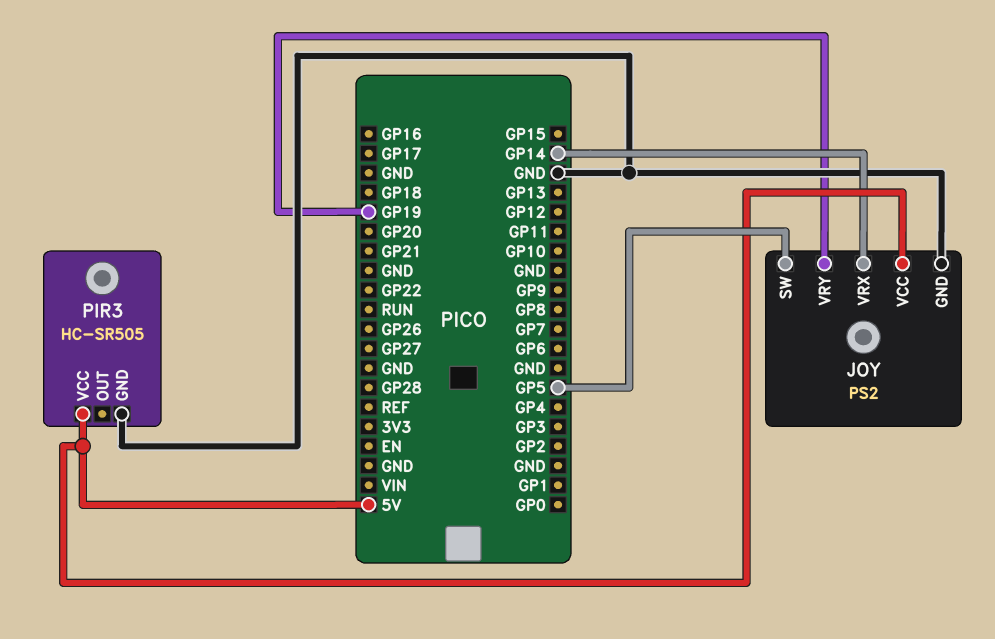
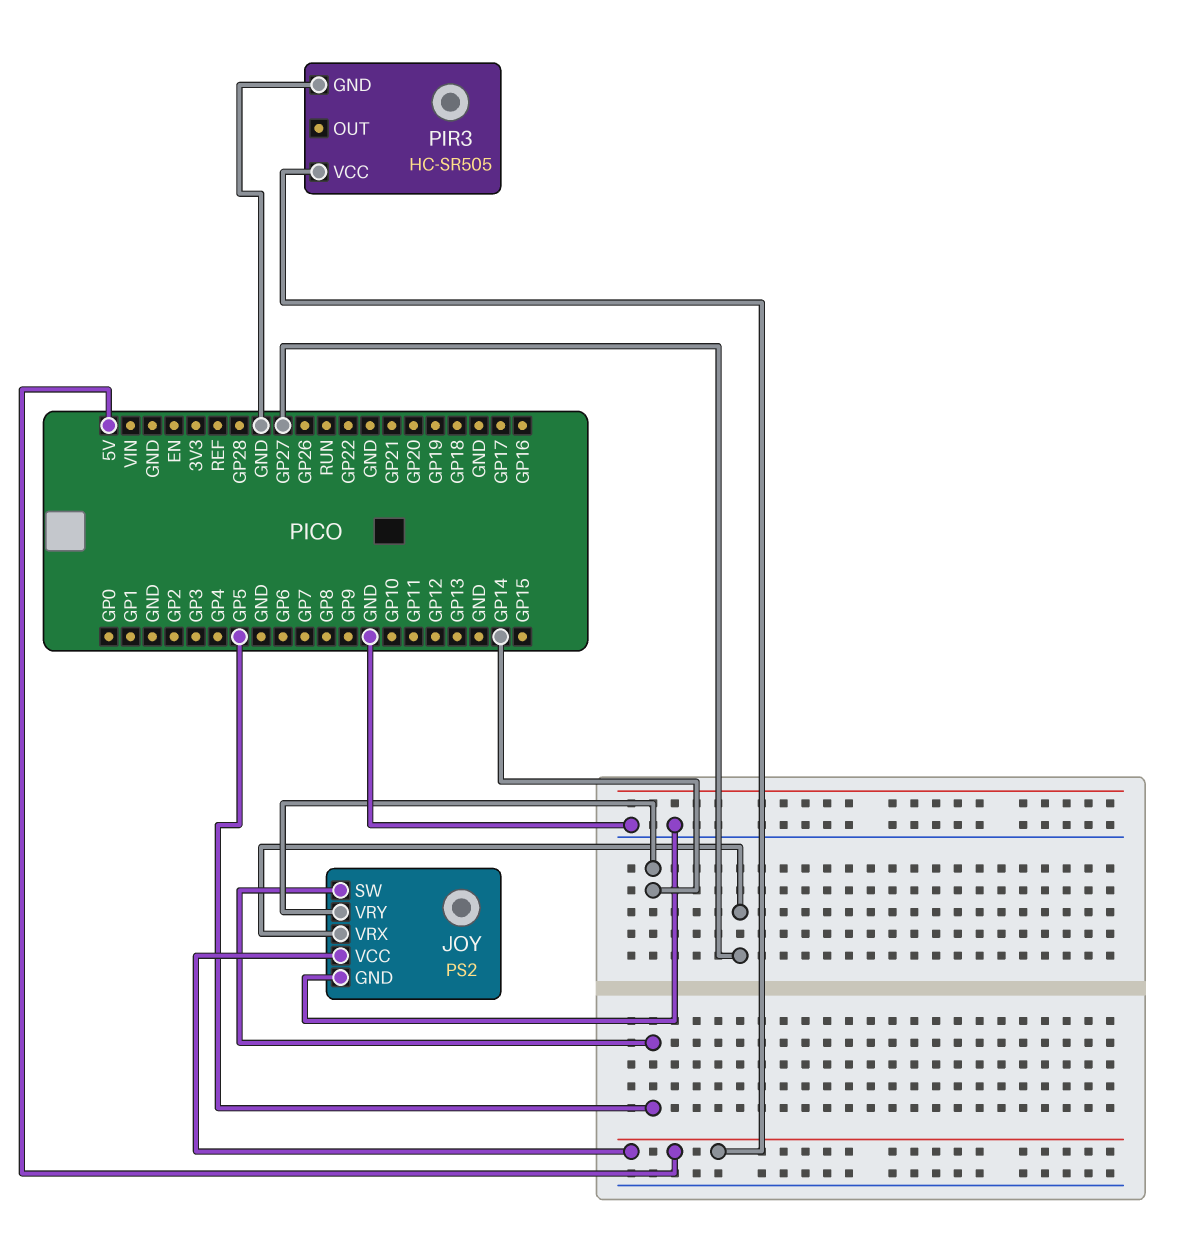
JOY pin VRX: GP14 -> GP27
JOY pin VRY: GP19 -> GP14

